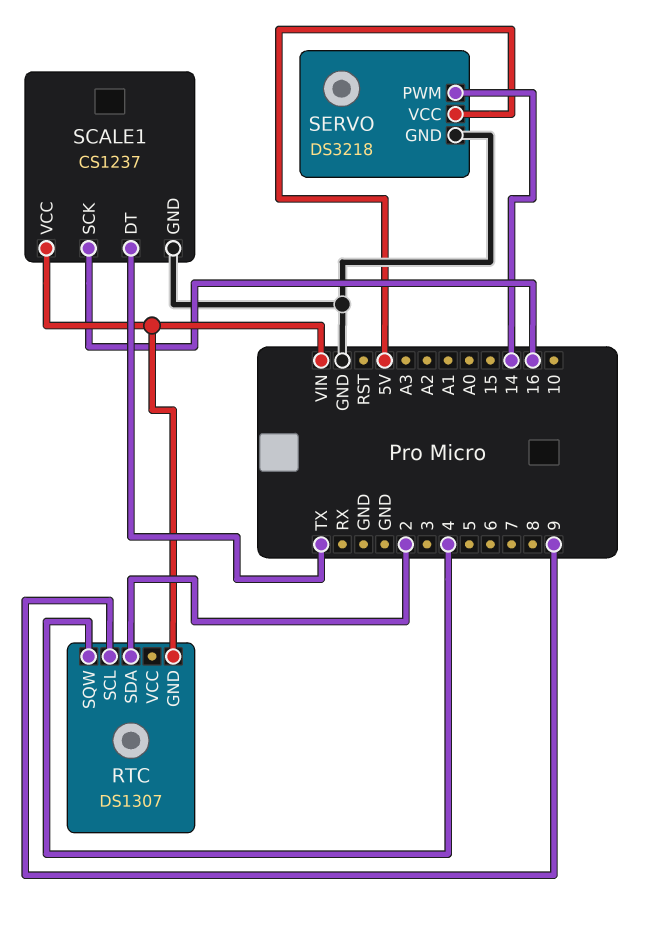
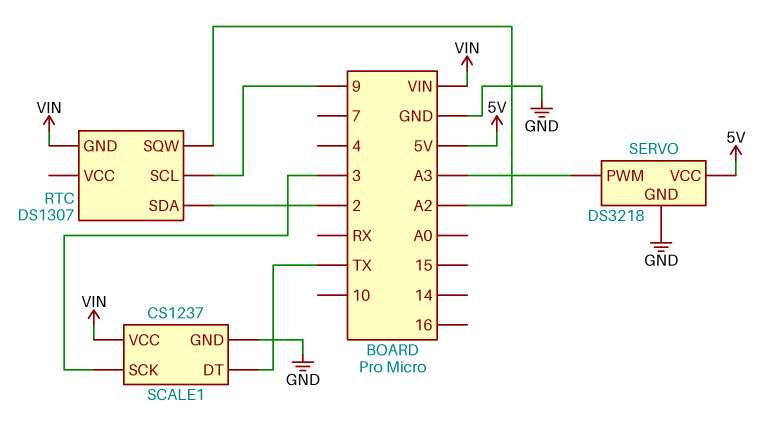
RTC pin SQW: 4 -> A2
SCALE1 pin SCK: 16 -> 3
SERVO pin PWM: 14 -> A3

